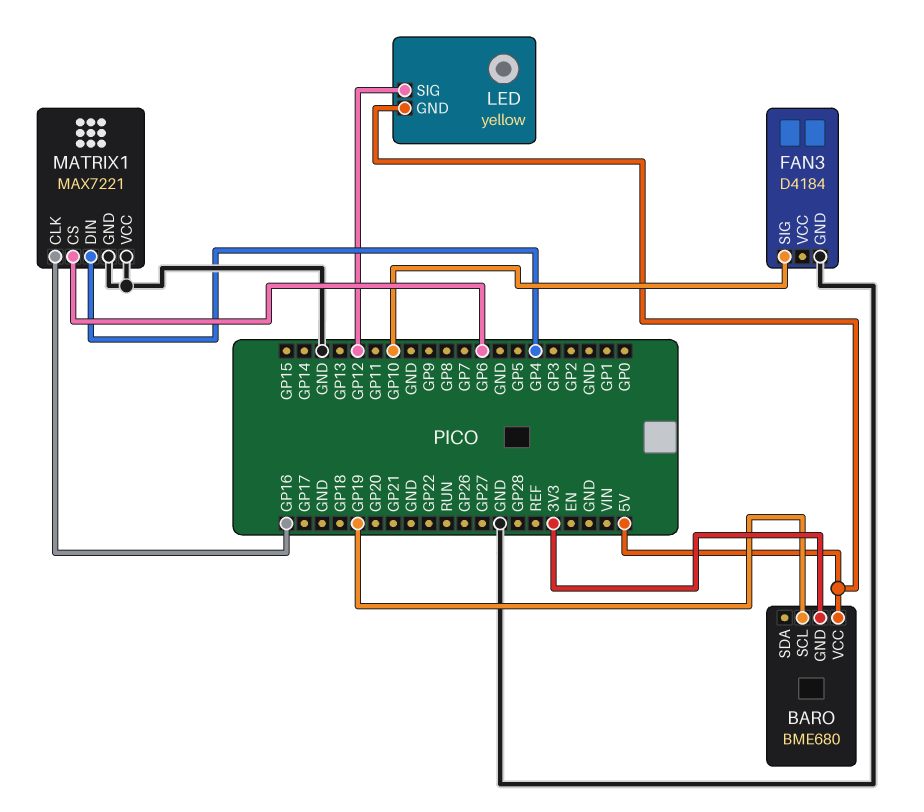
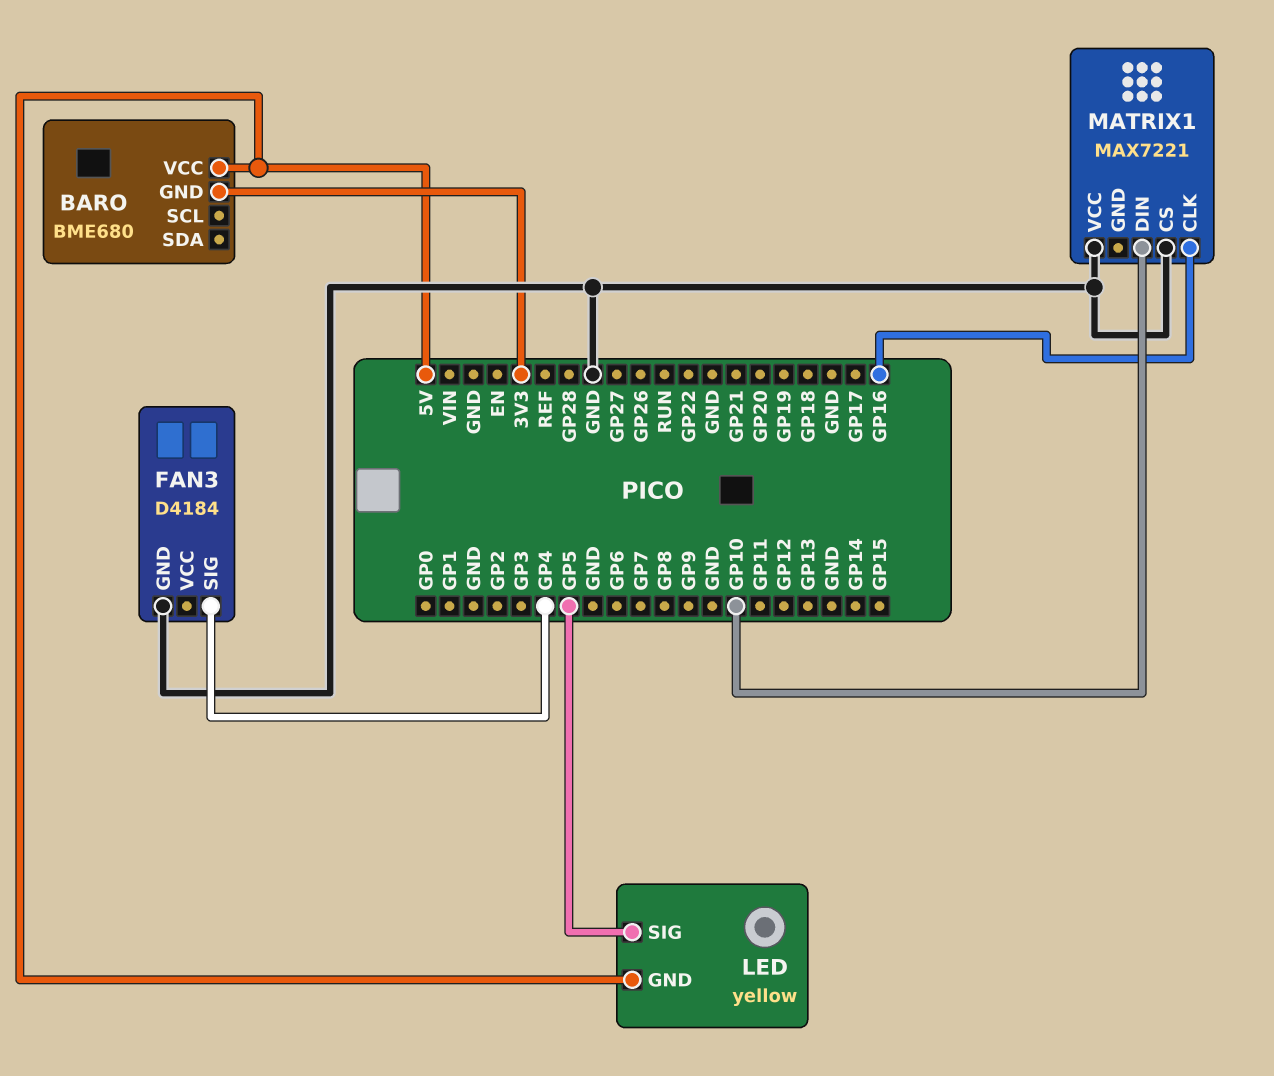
BARO pin SCL: GP19 -> none
FAN3 pin SIG: GP10 -> GP4
LED pin SIG: GP12 -> GP5
MATRIX1 pin CS: GP6 -> GND
MATRIX1 pin DIN: GP4 -> GP10
MATRIX1 pin GND: GND -> none

